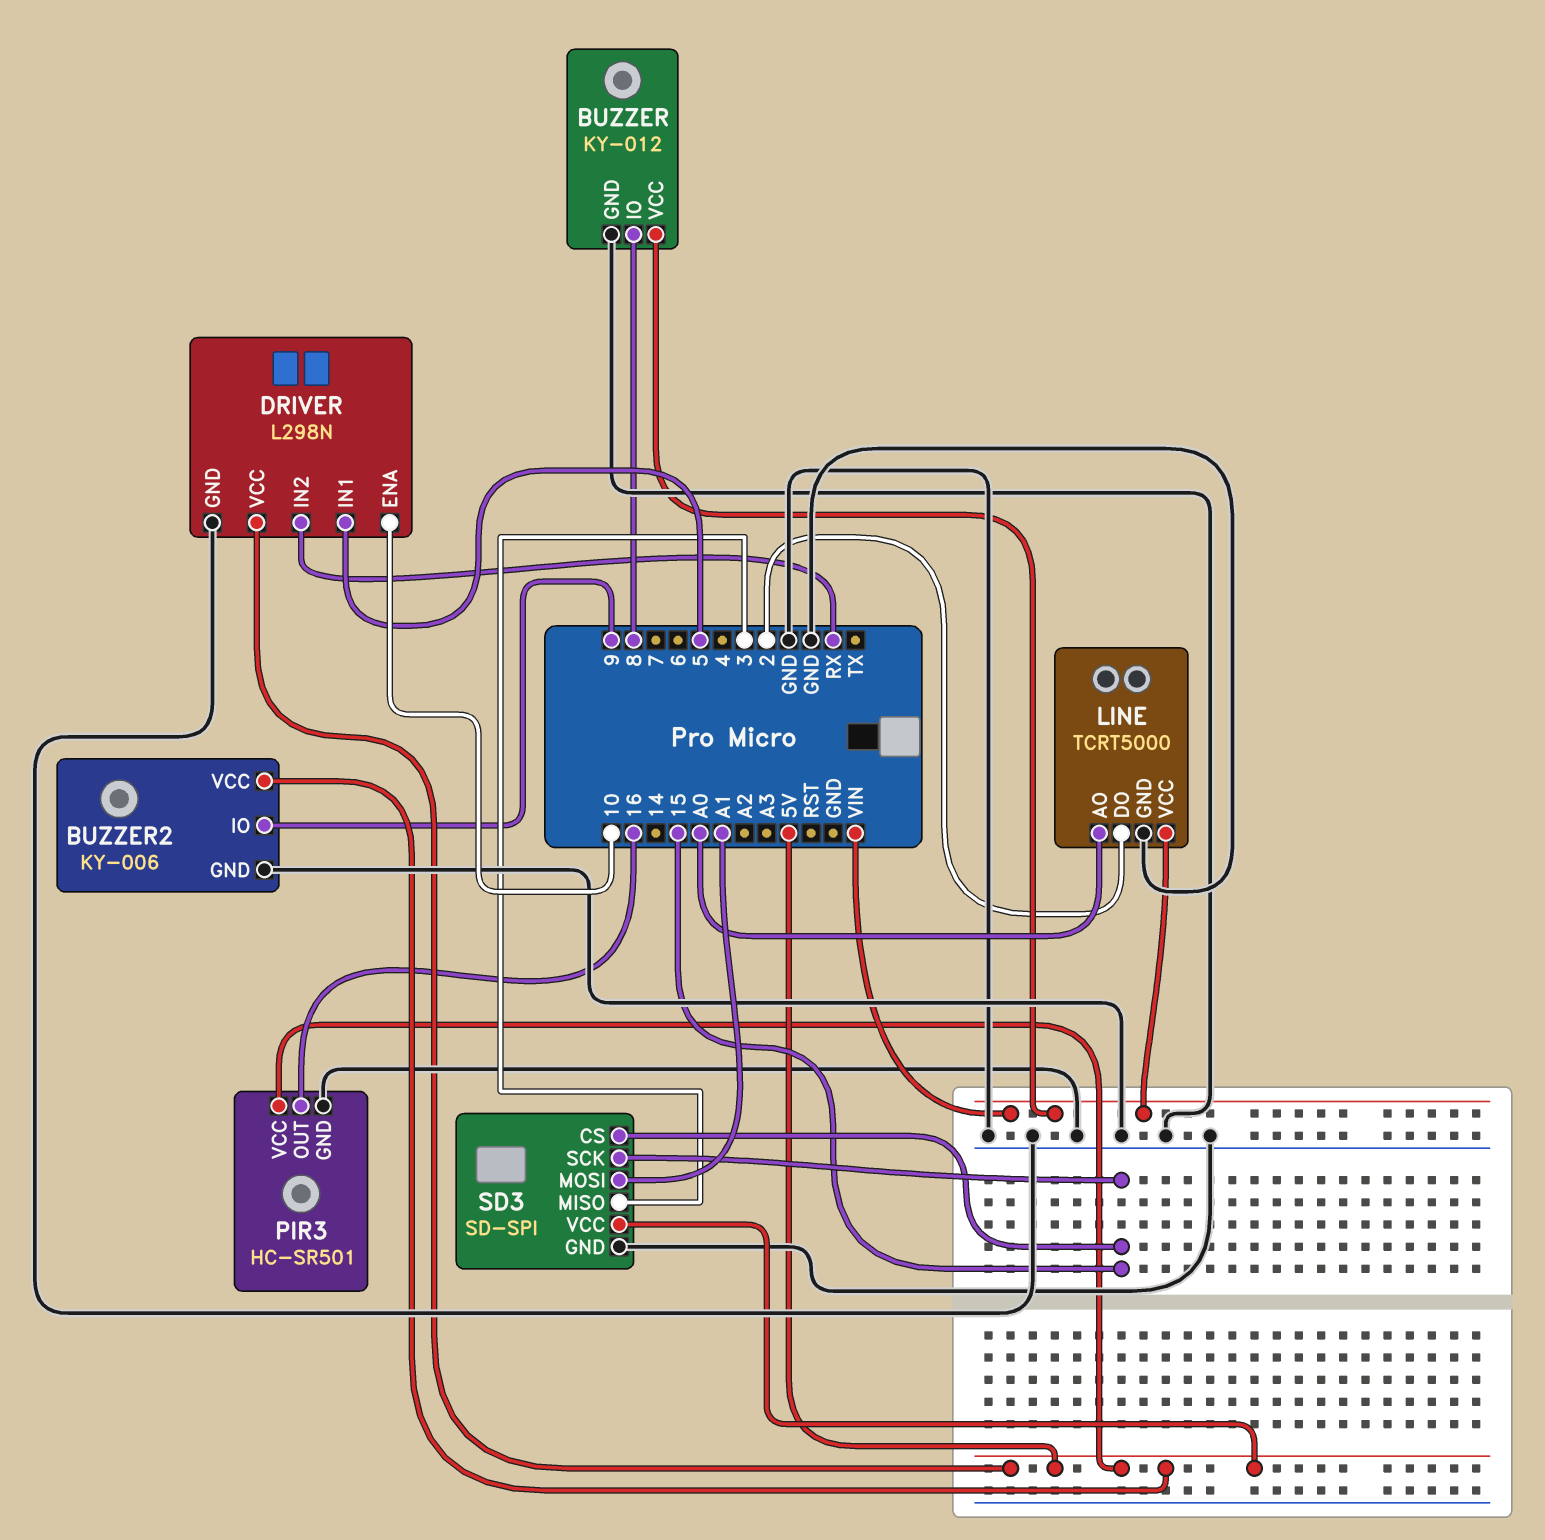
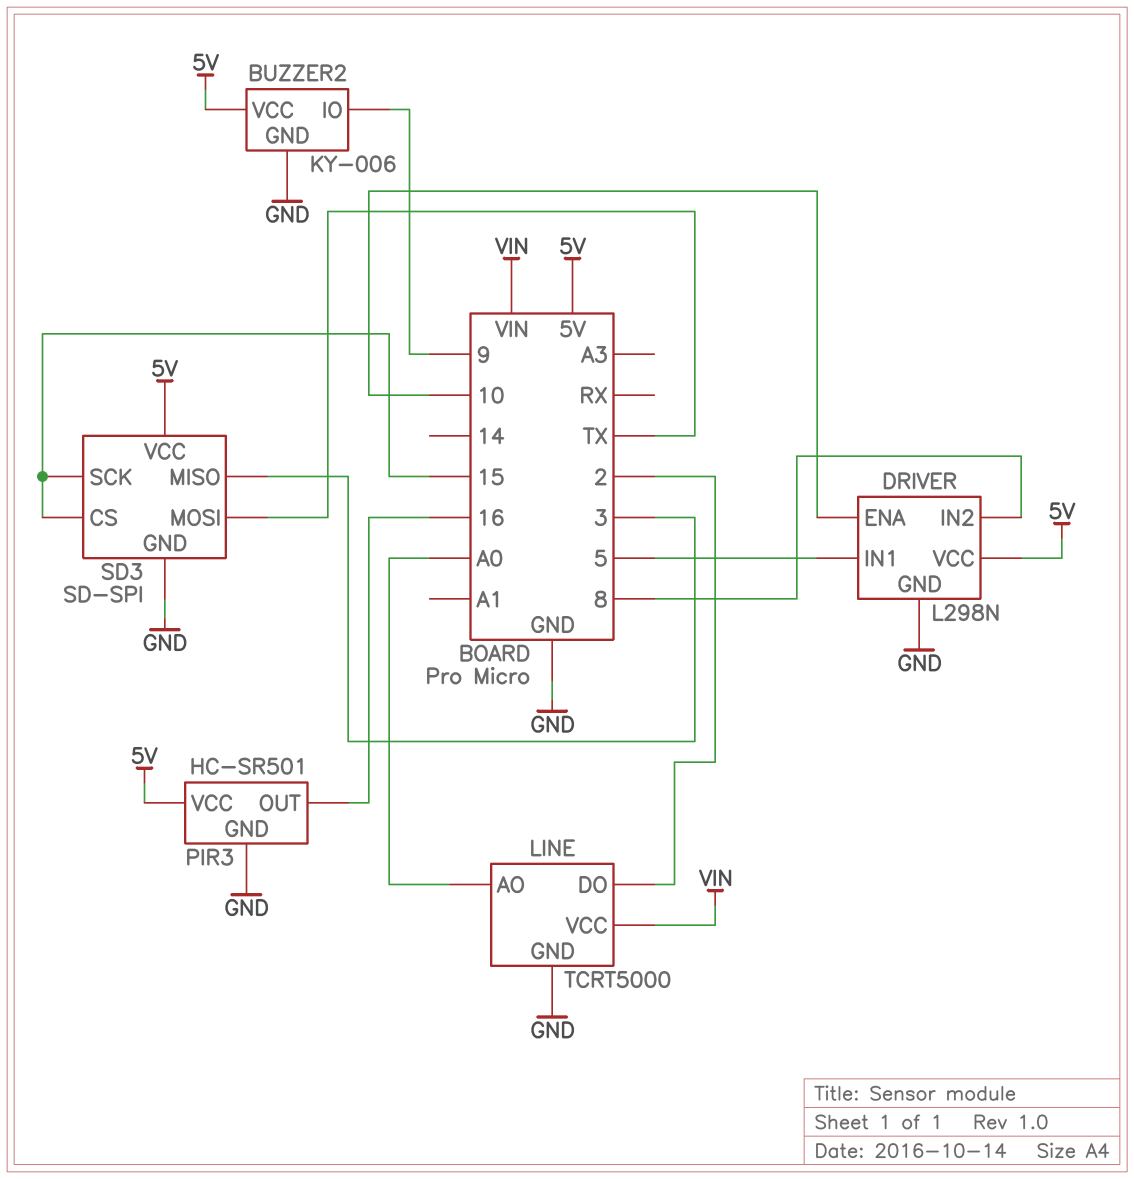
BUZZER: KY-012 -> none
BUZZER pin GND: GND -> none
BUZZER pin IO: 8 -> none
BUZZER pin VCC: VIN -> none
DRIVER pin IN2: RX -> 8
SD3 pin MOSI: A1 -> TX

